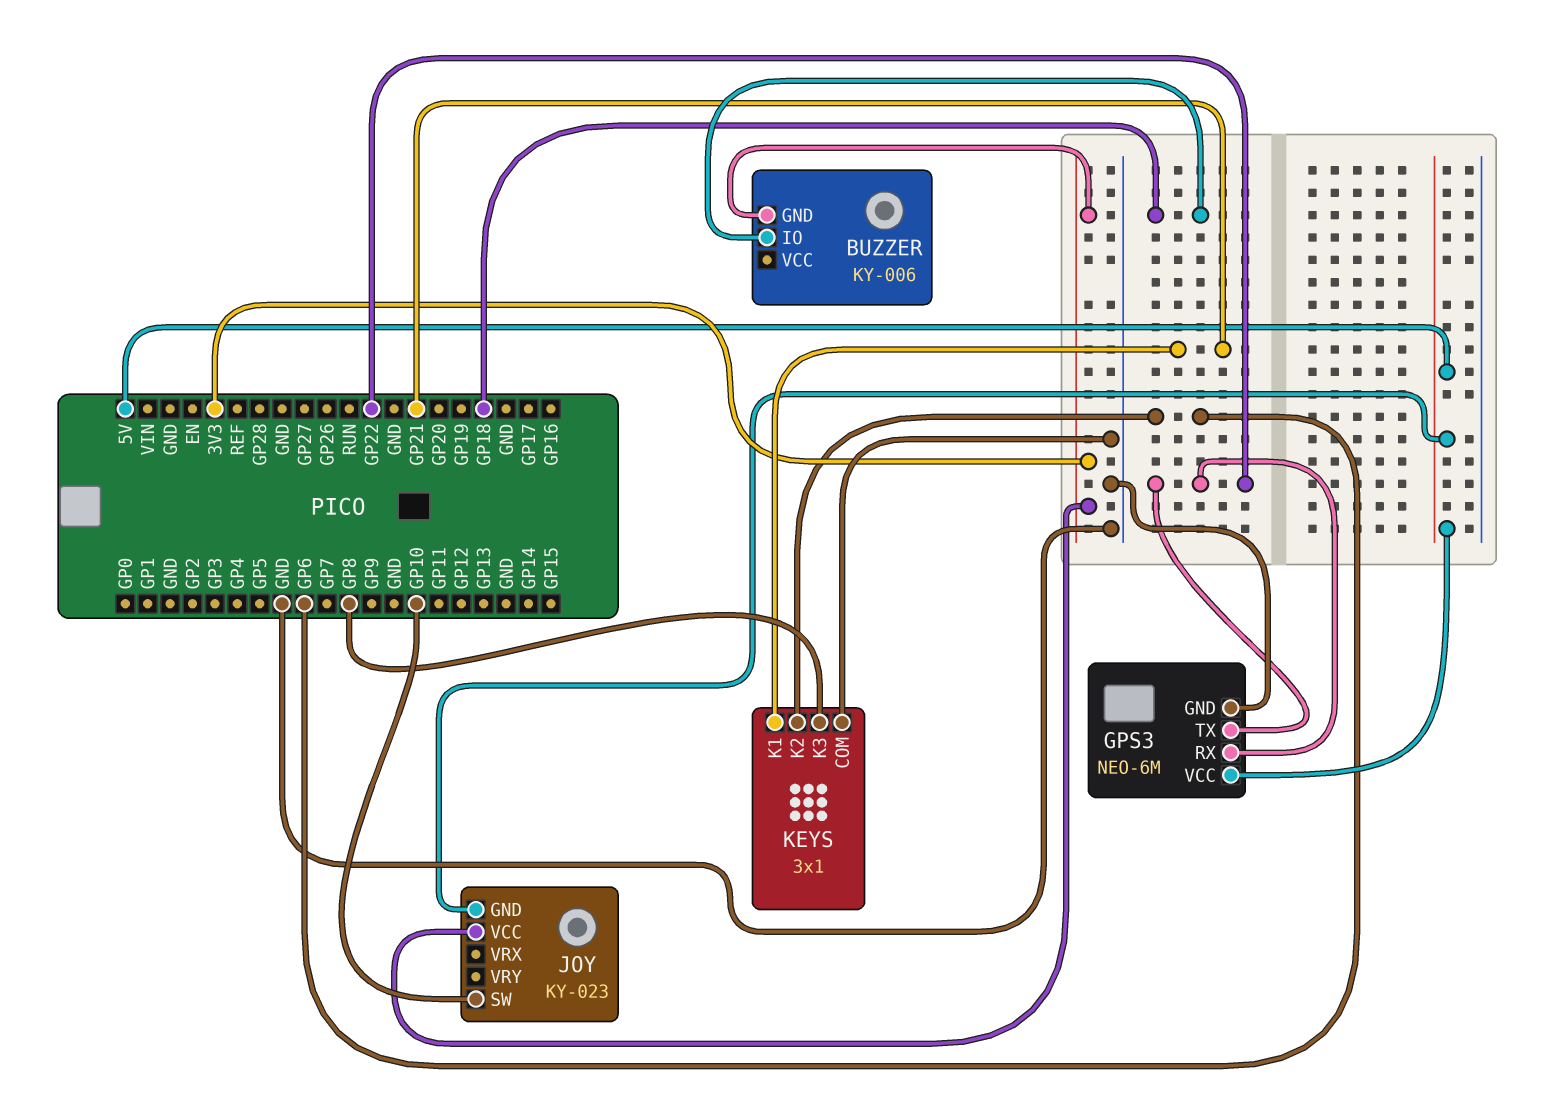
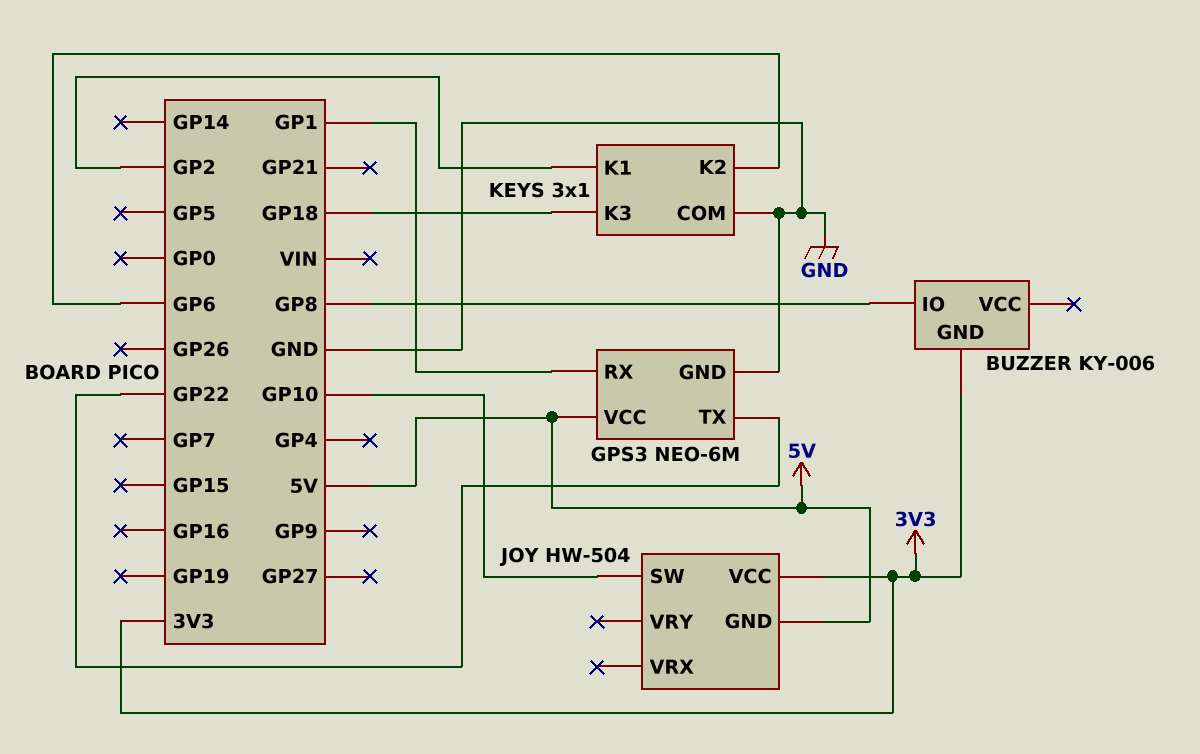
BUZZER pin IO: GP18 -> GP8
GPS3 pin RX: GP22 -> GP1
JOY: KY-023 -> HW-504
KEYS pin K1: GP21 -> GP2
KEYS pin K3: GP8 -> GP18

